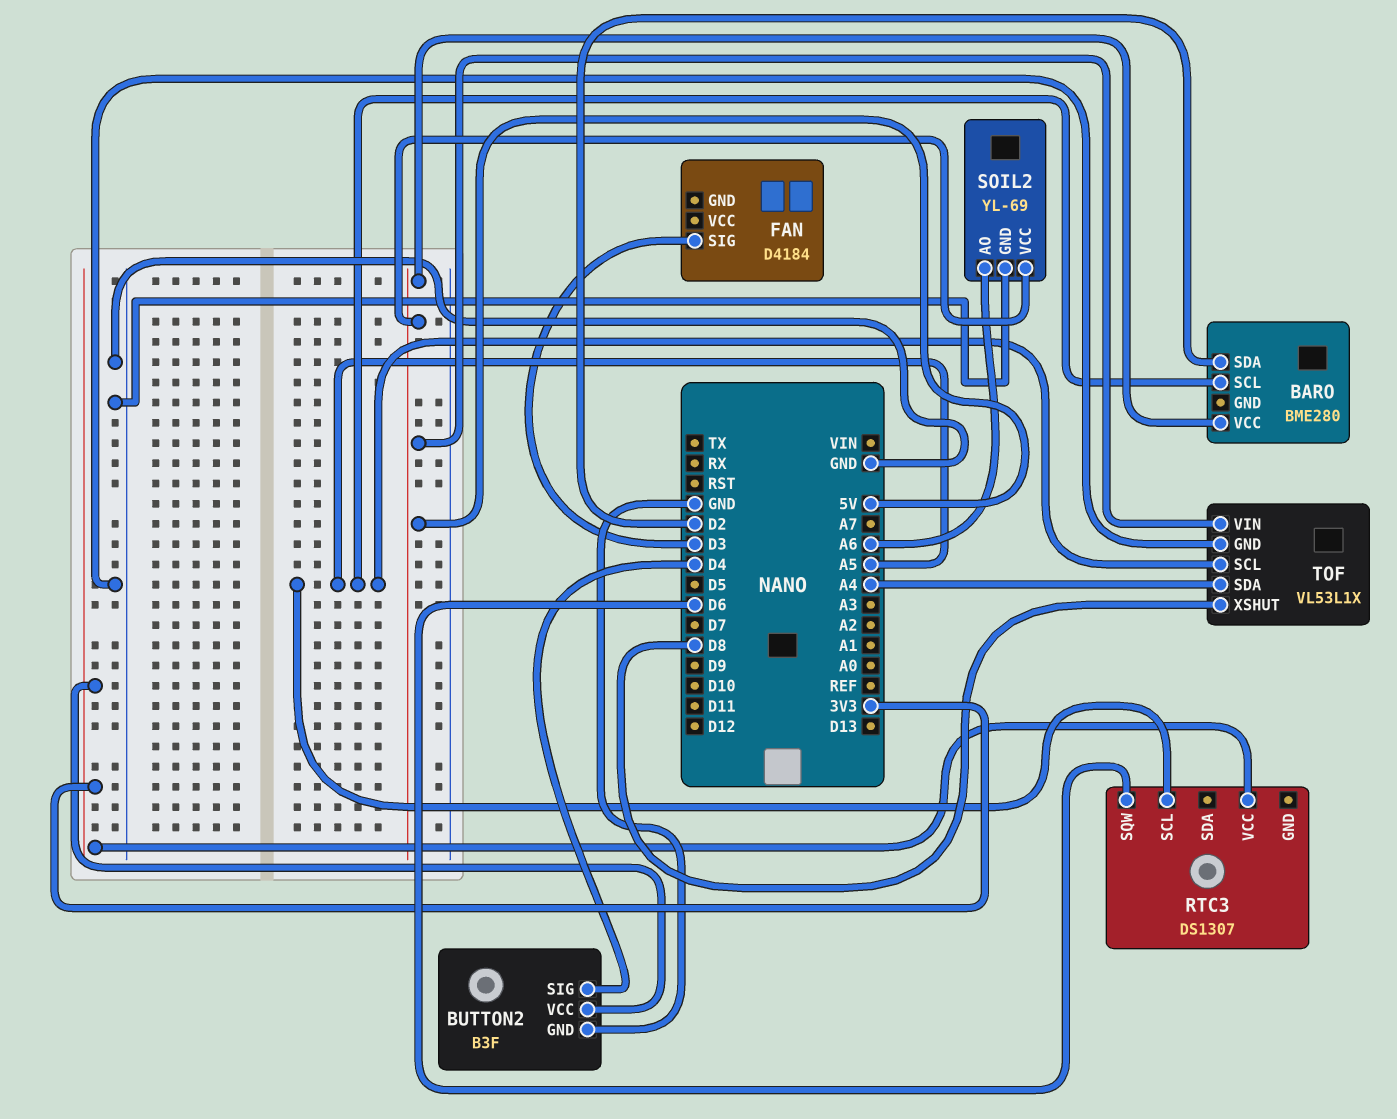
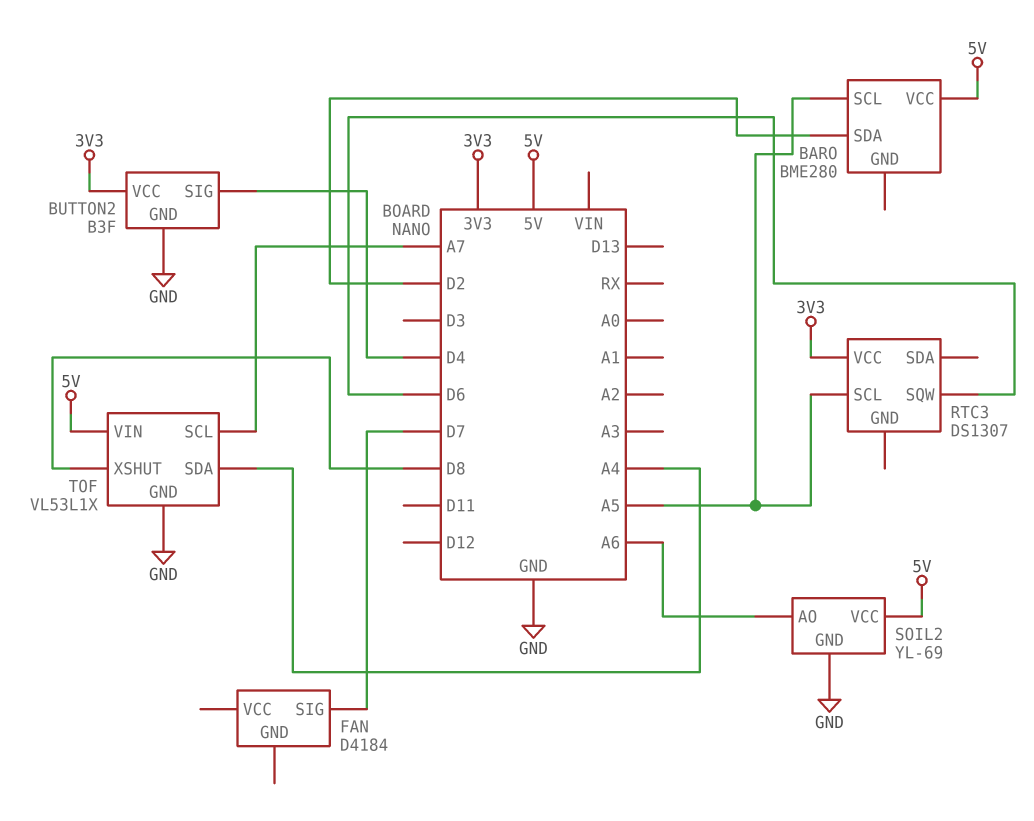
FAN pin SIG: D3 -> D7
TOF pin SCL: A5 -> A7

